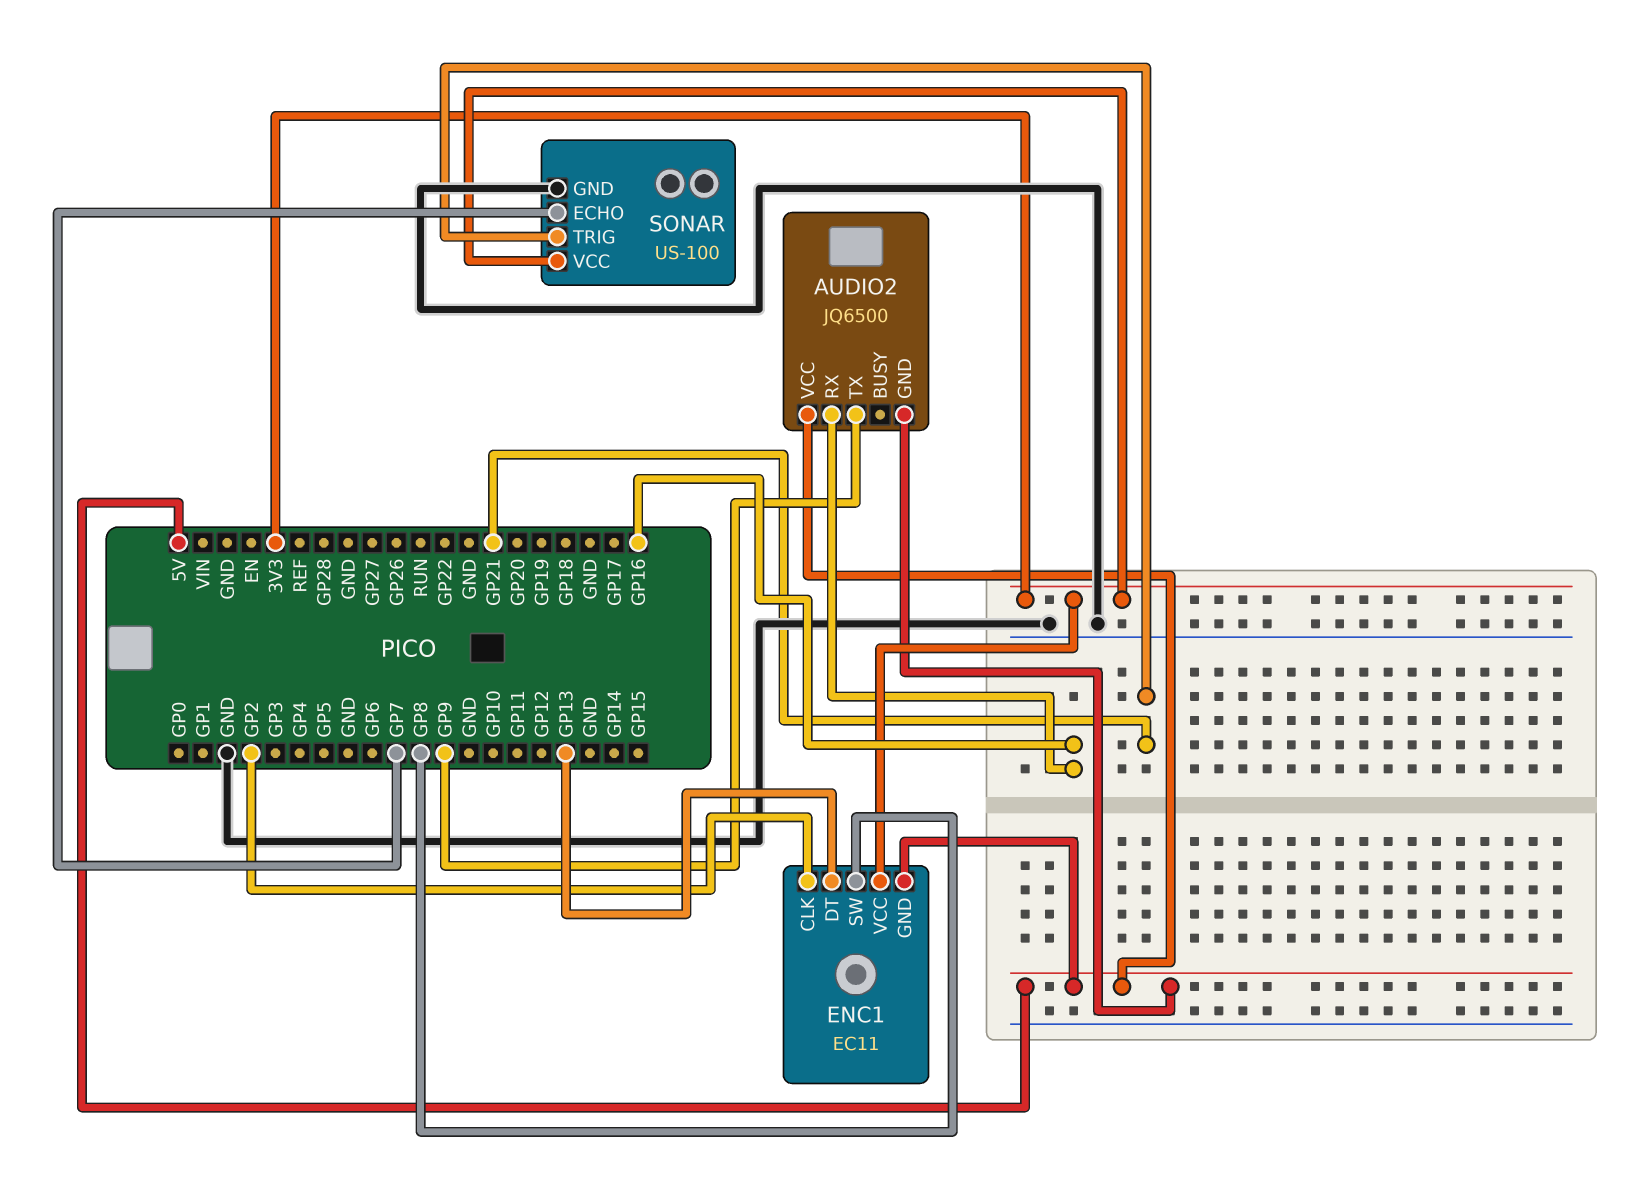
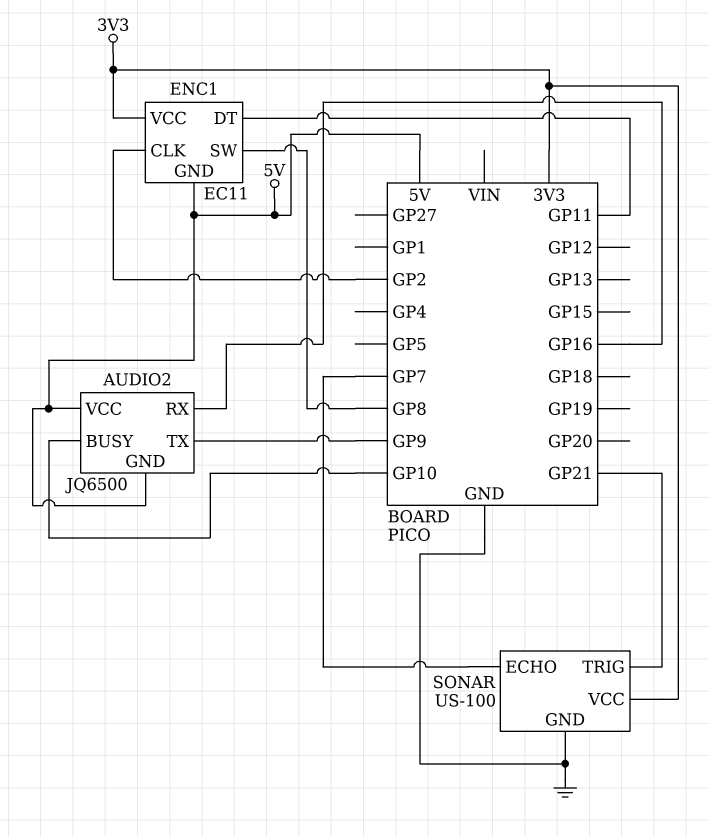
AUDIO2 pin BUSY: none -> GP10
ENC1 pin DT: GP13 -> GP11

